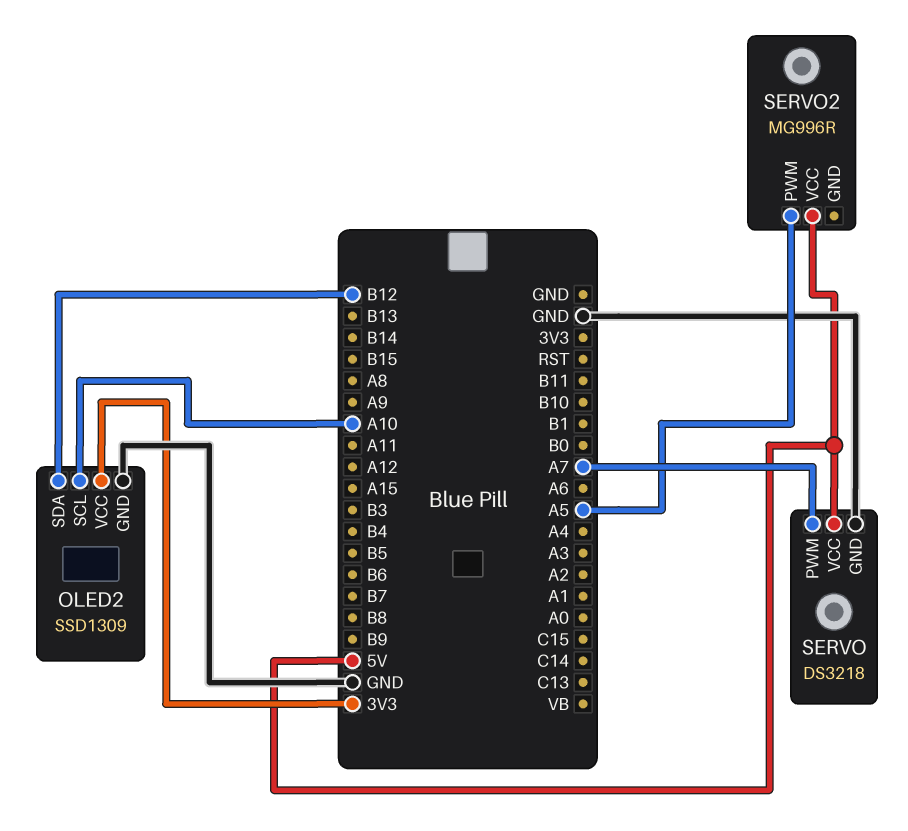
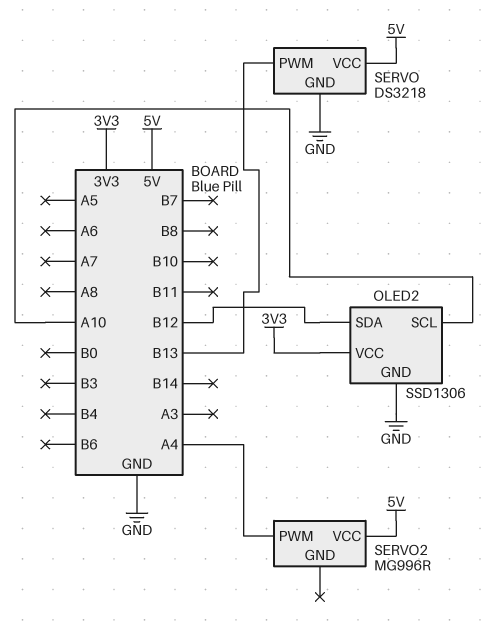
OLED2: SSD1309 -> SSD1306
SERVO pin PWM: A7 -> B13
SERVO2 pin PWM: A5 -> A4

